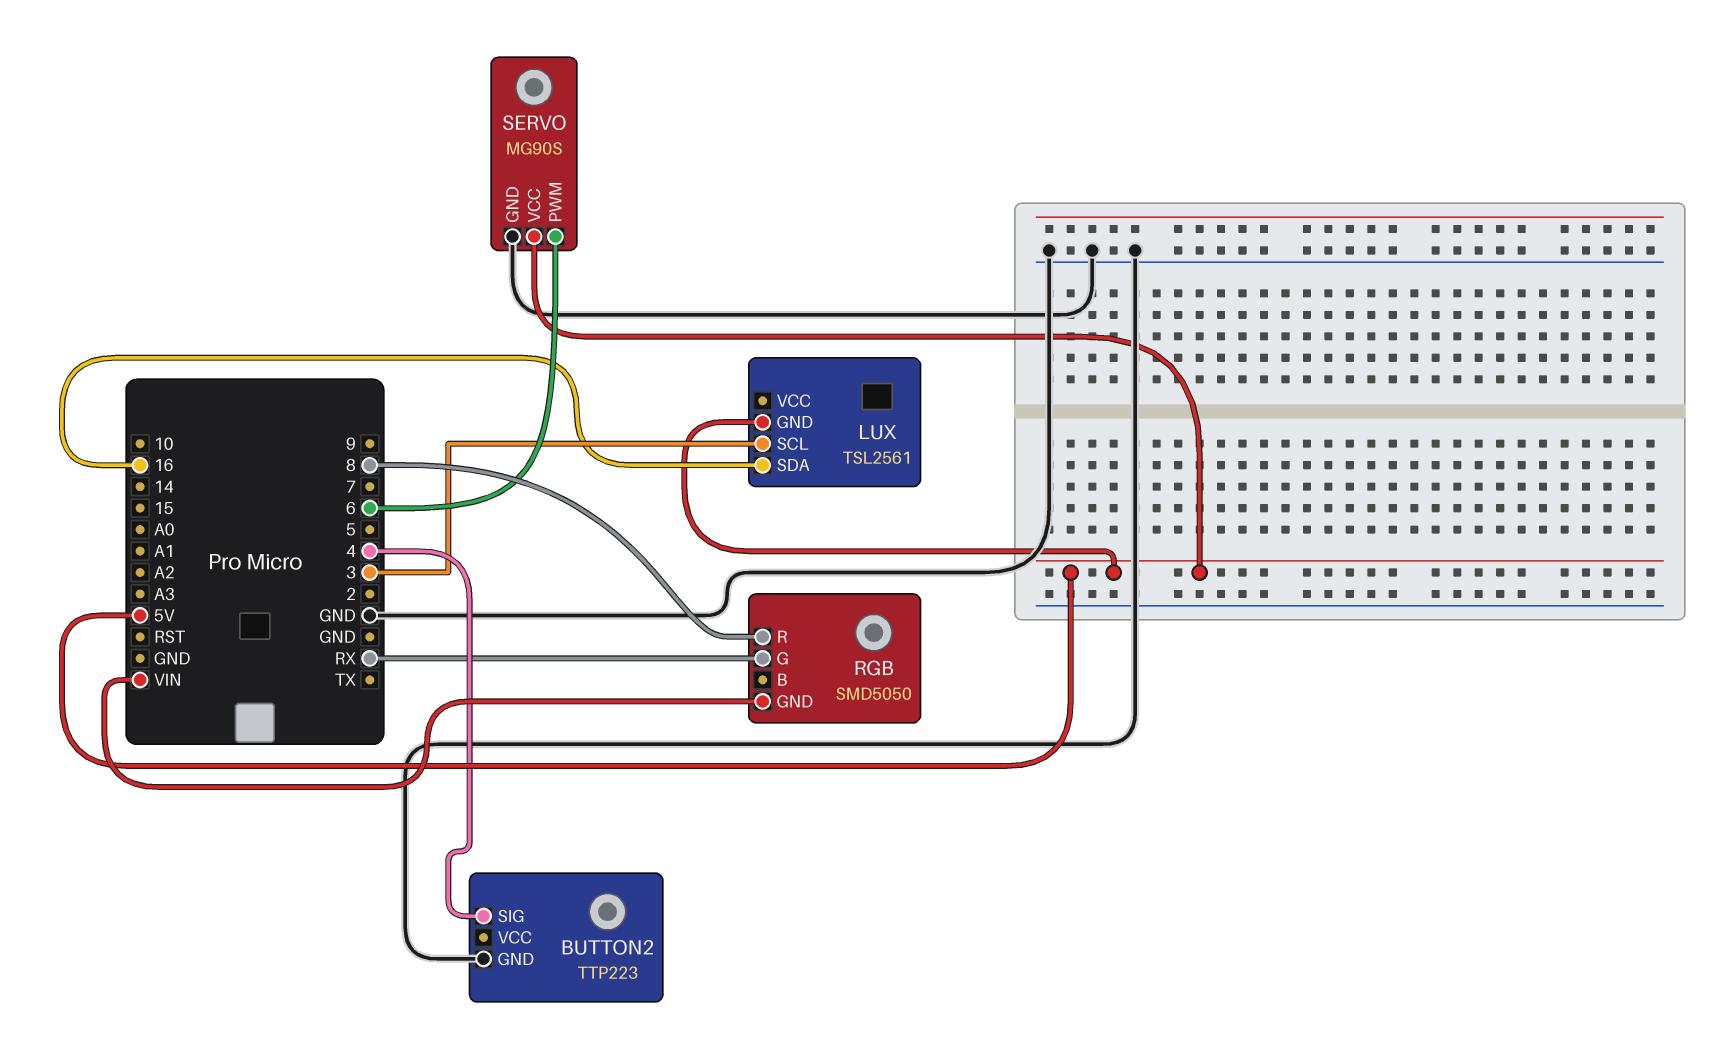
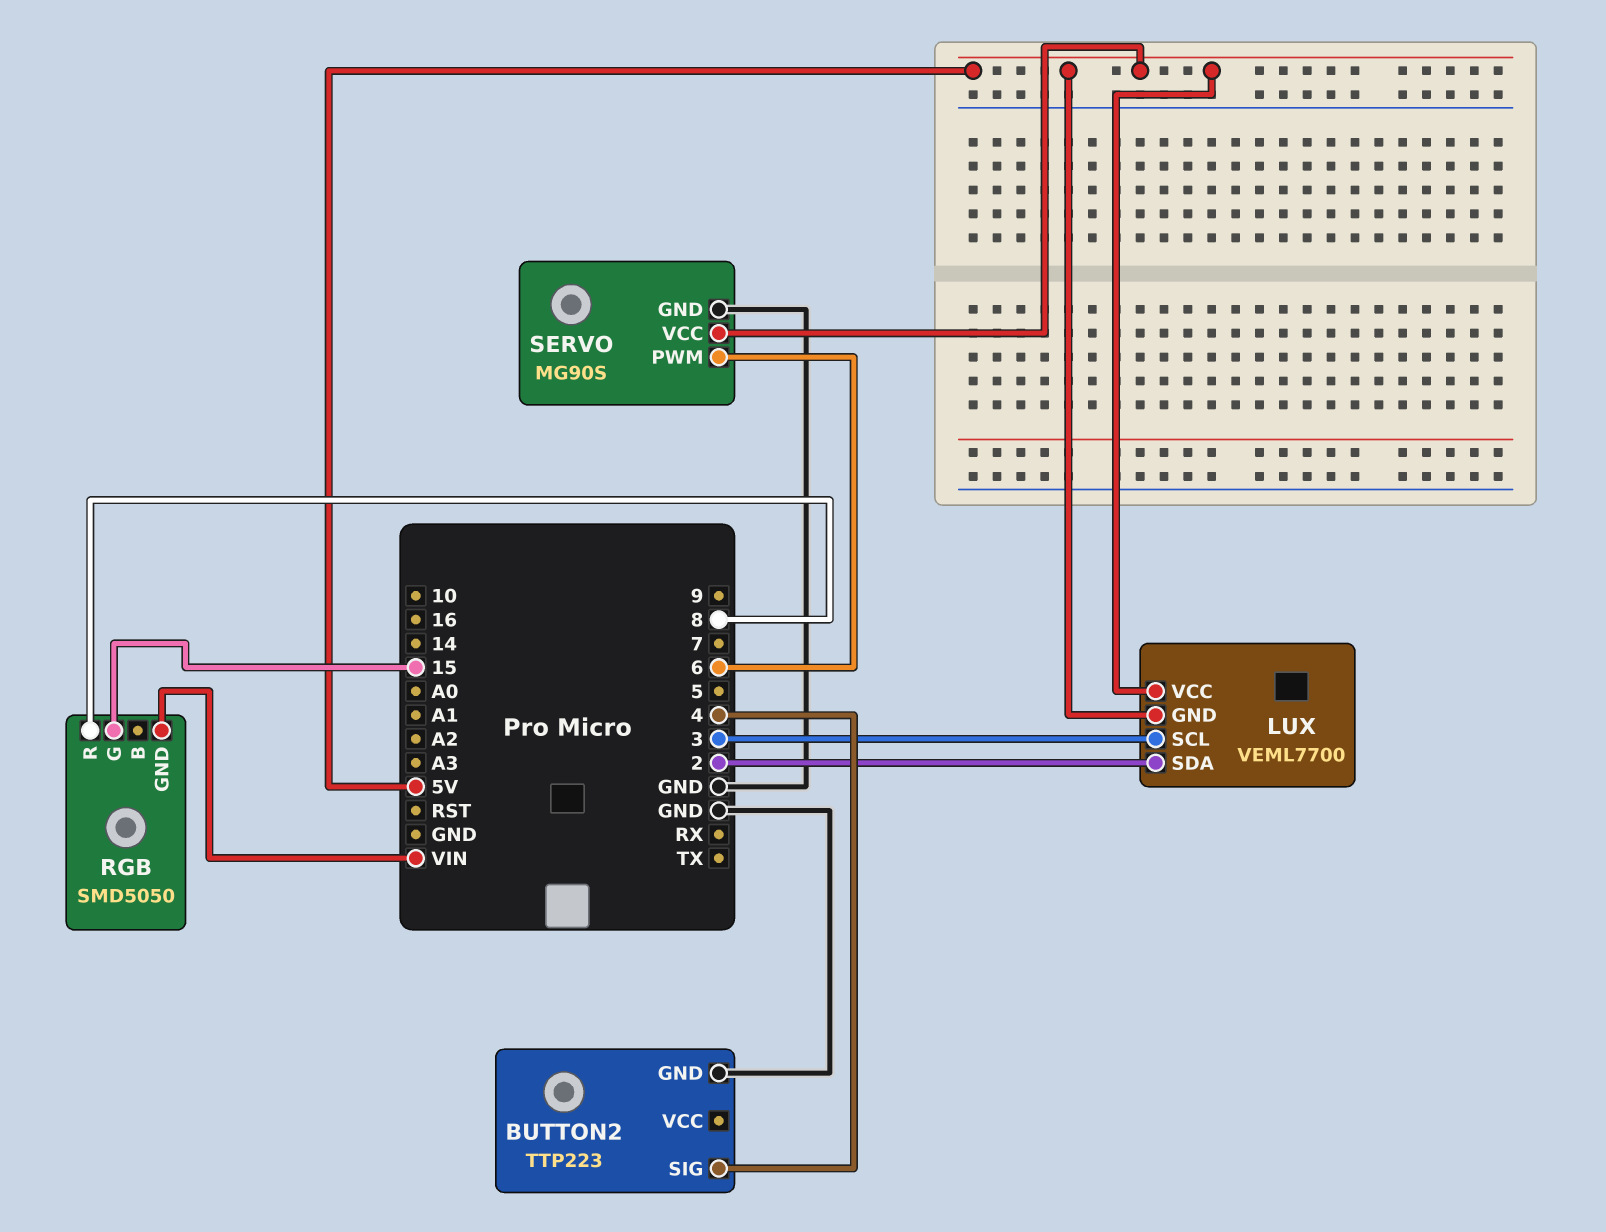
LUX: TSL2561 -> VEML7700
LUX pin SDA: 16 -> 2
LUX pin VCC: none -> 5V
RGB pin G: RX -> 15

